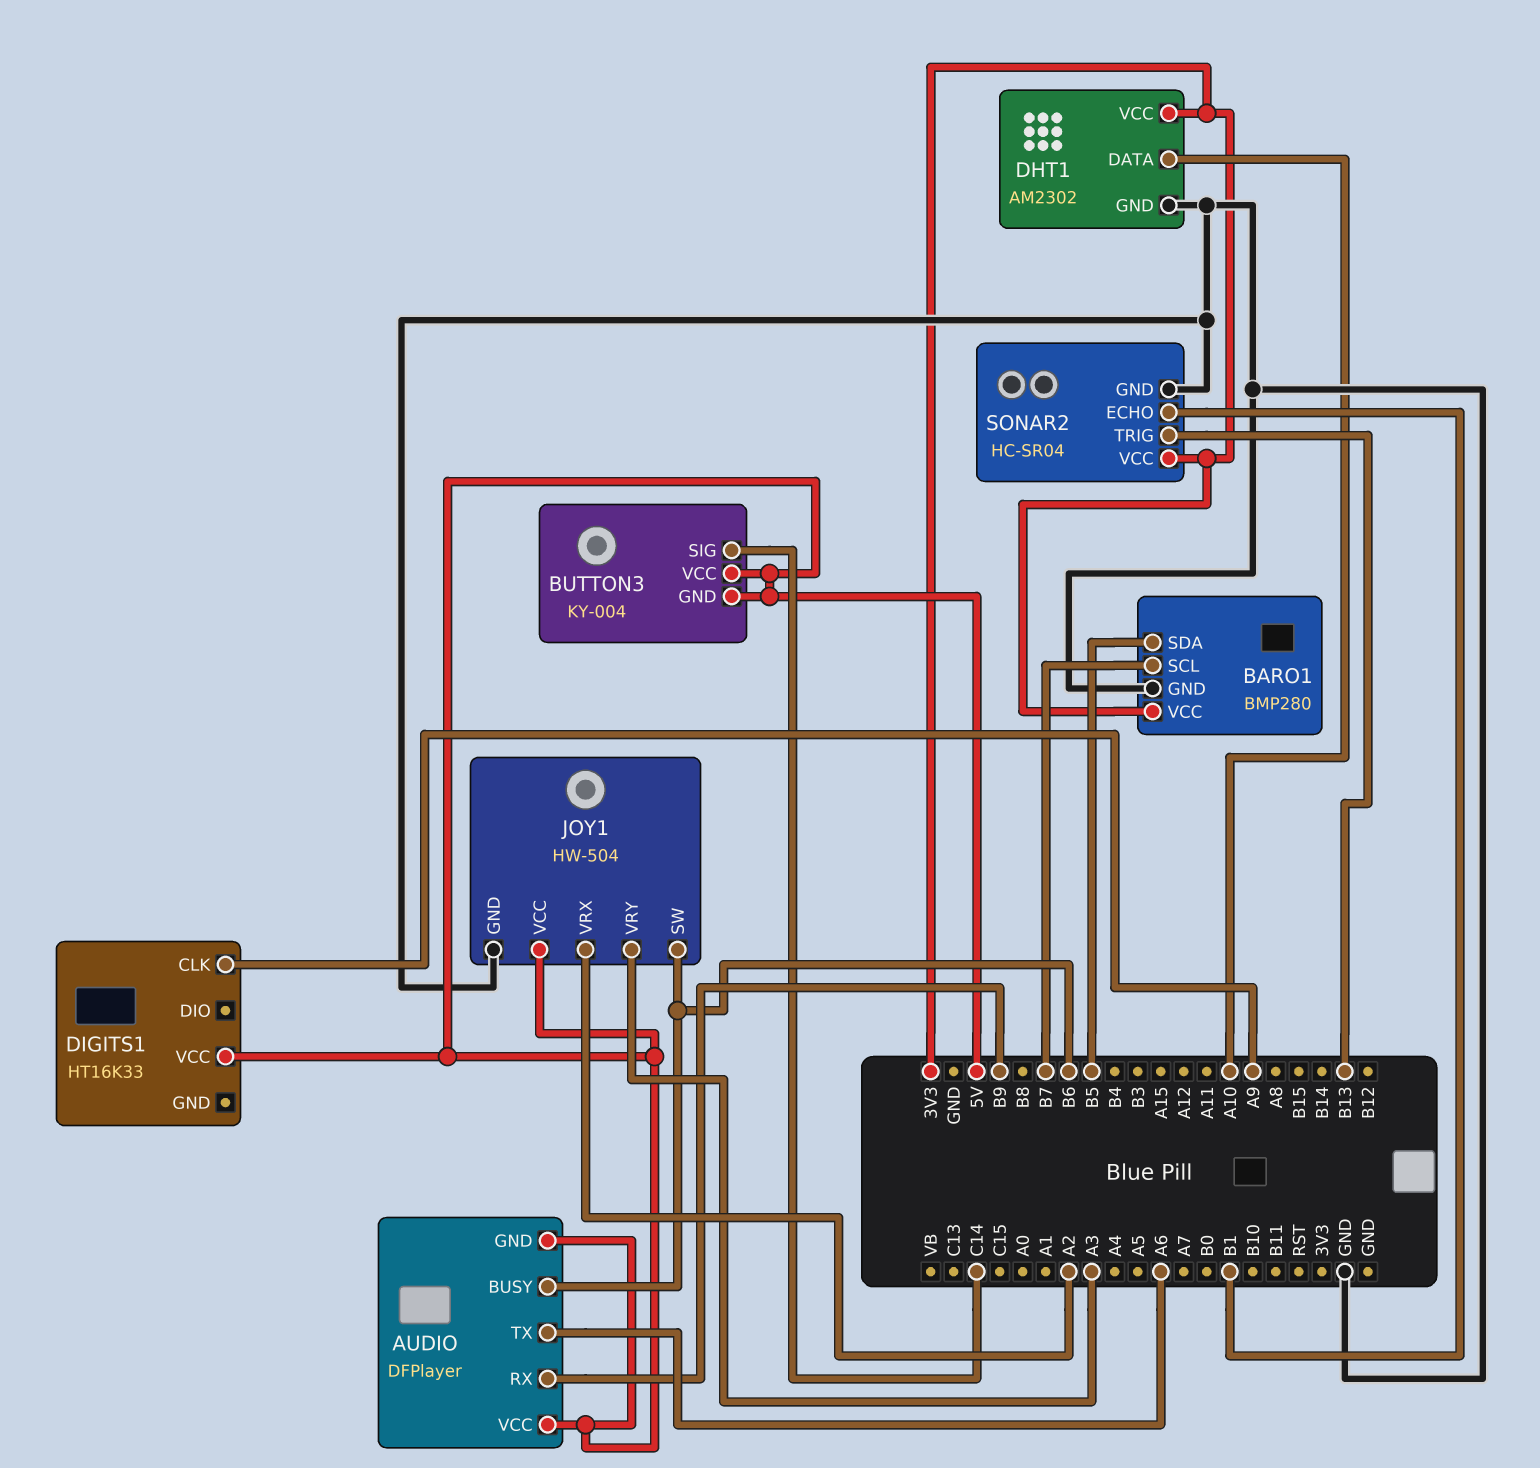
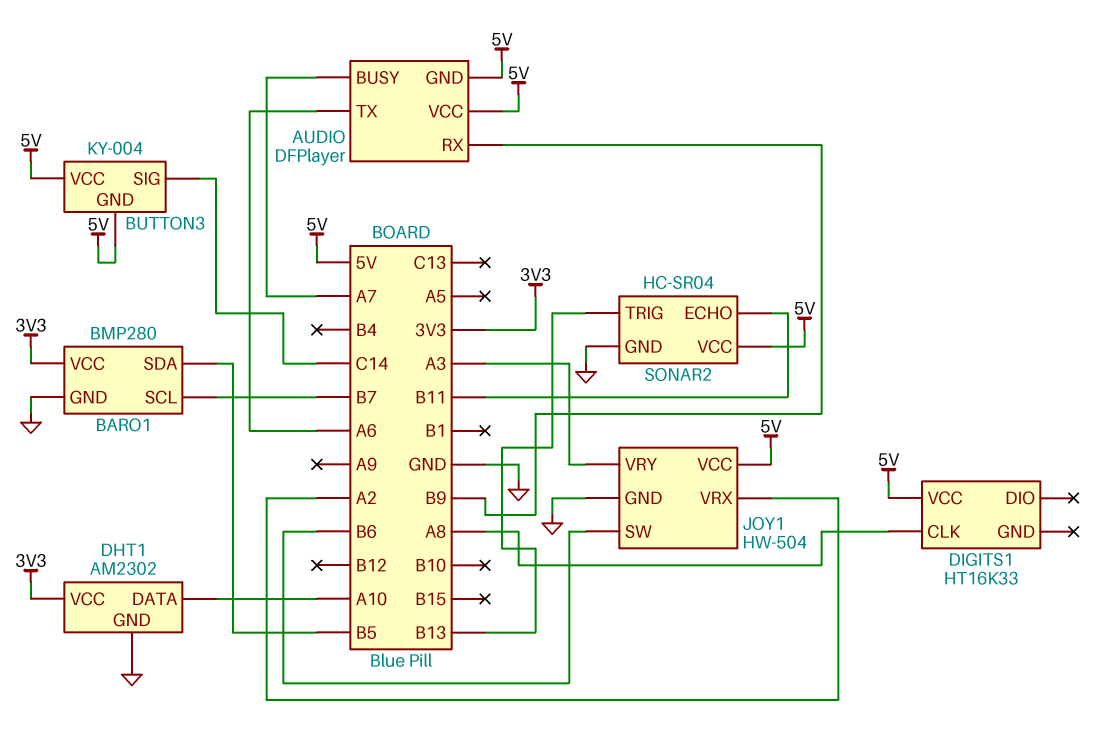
AUDIO pin BUSY: B6 -> A7
DIGITS1 pin CLK: A9 -> A8
SONAR2 pin ECHO: B1 -> B11
SONAR2 pin VCC: 3V3 -> 5V

